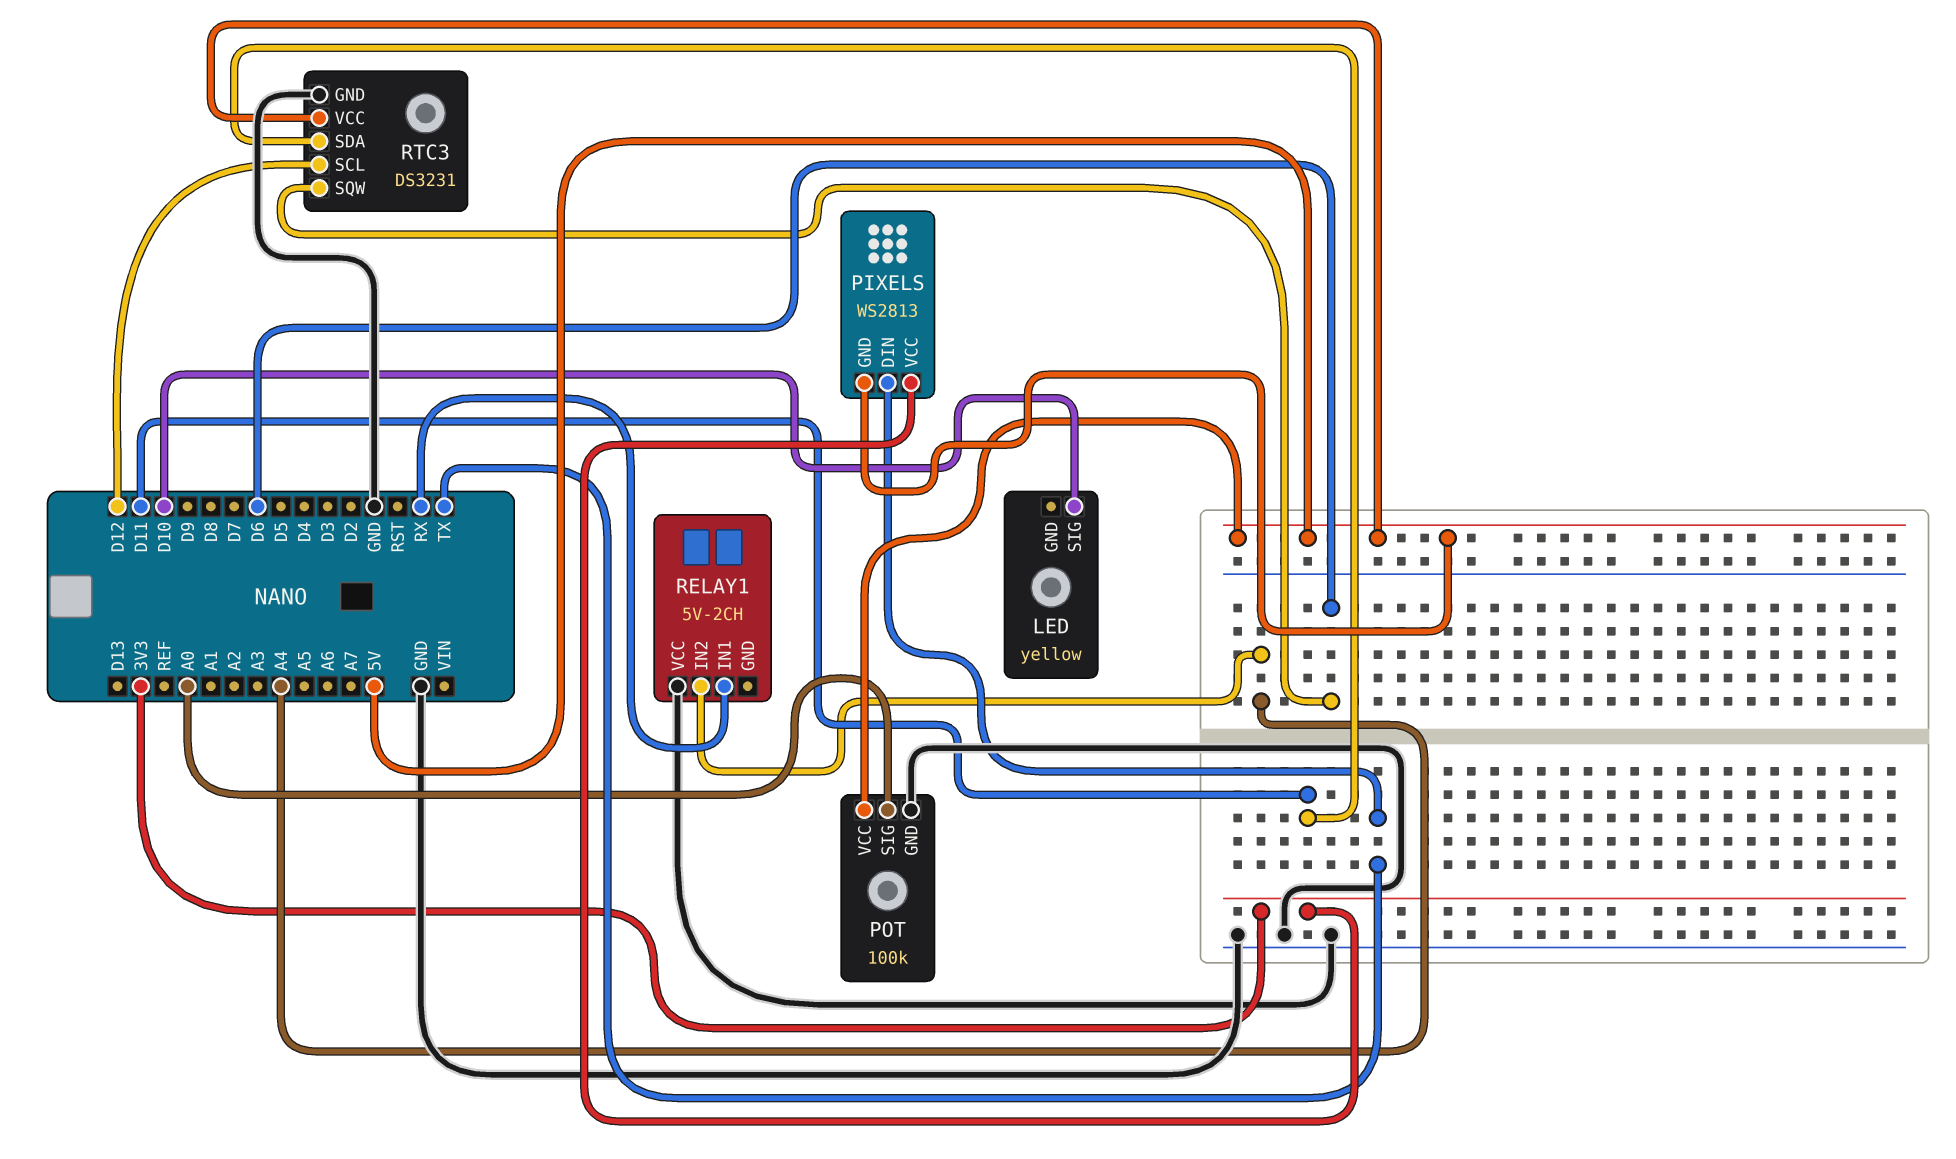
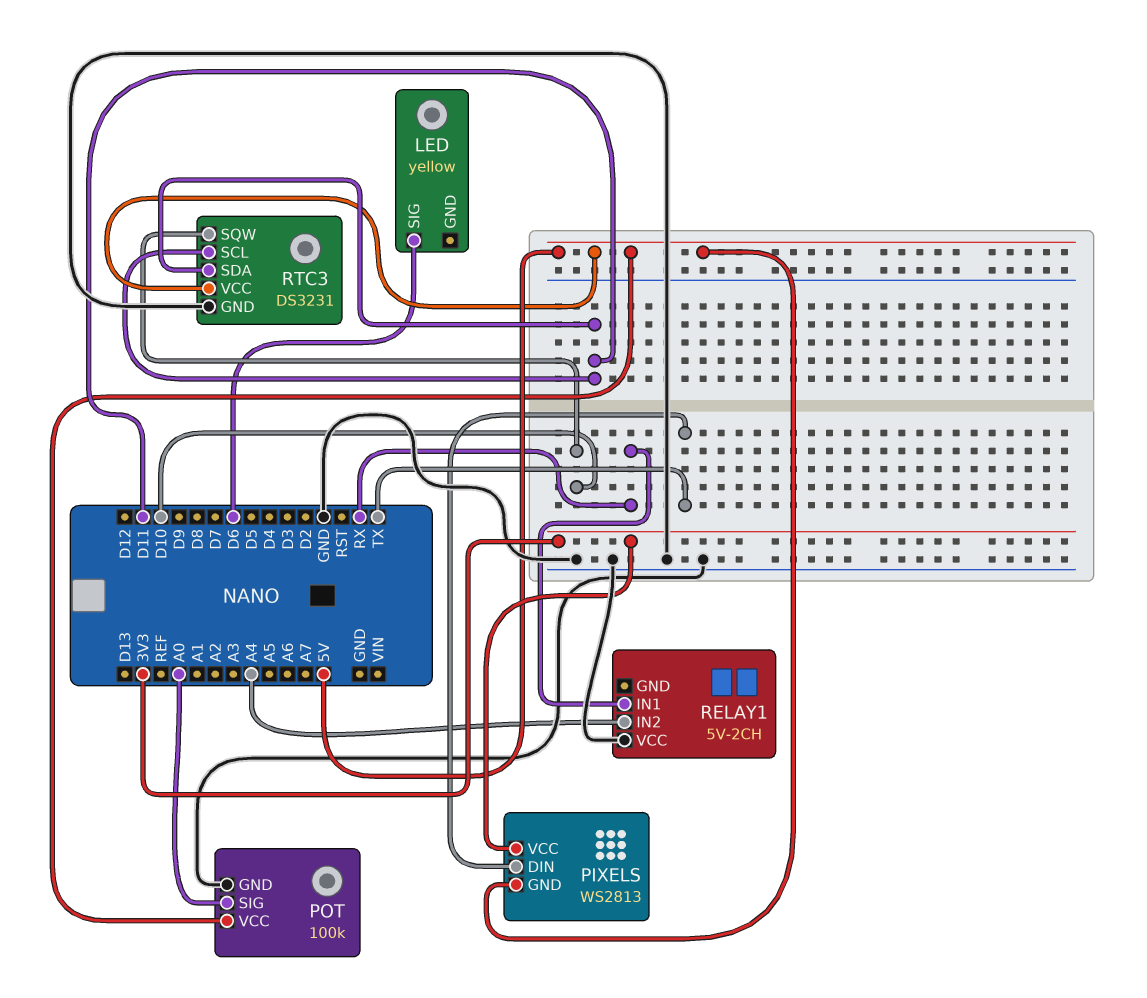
LED pin SIG: D10 -> D6
RTC3 pin SCL: D12 -> D11
RTC3 pin SQW: D6 -> D10

